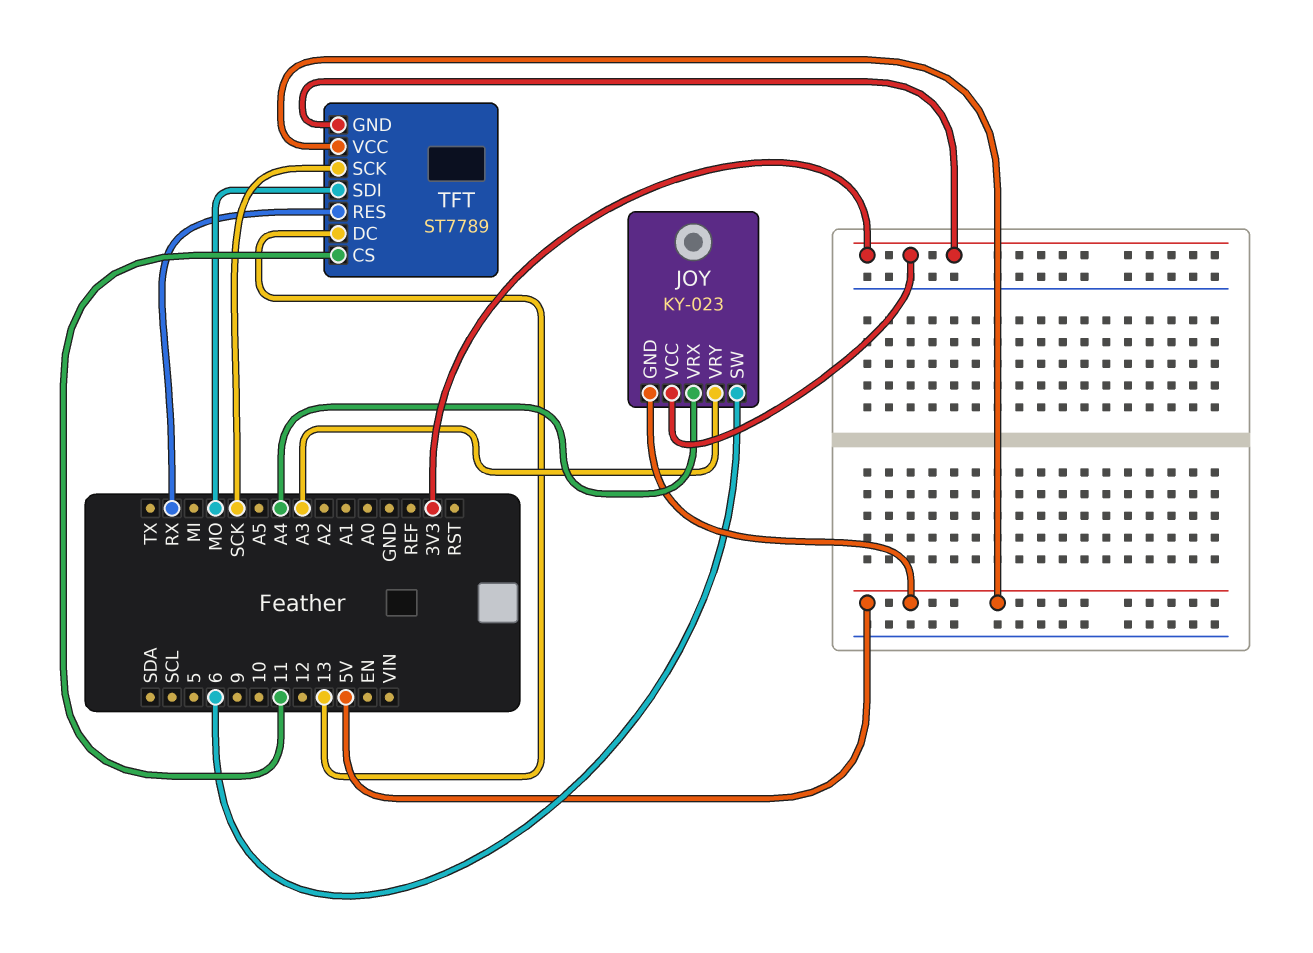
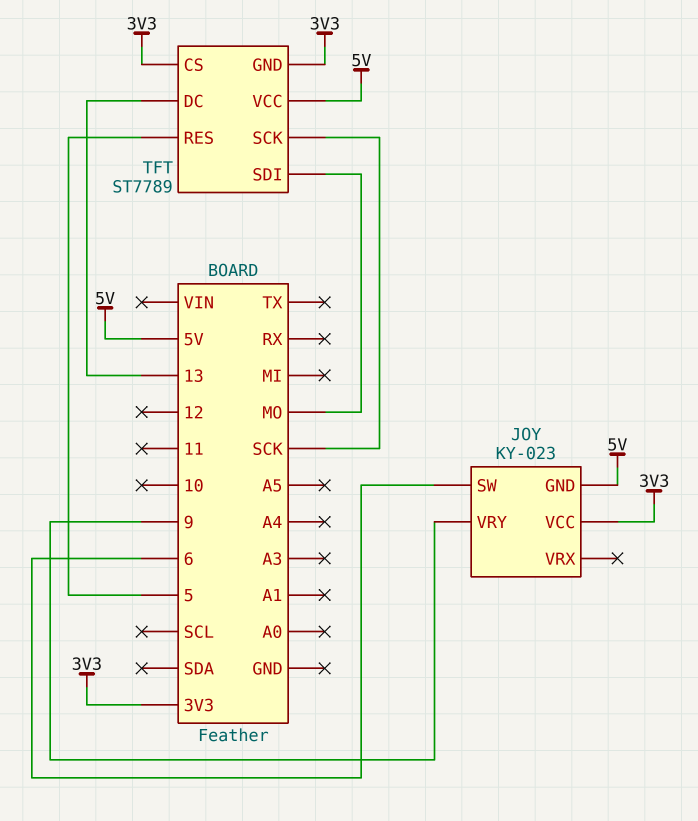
JOY pin VRX: A4 -> none
JOY pin VRY: A3 -> 9
TFT pin CS: 11 -> 3V3
TFT pin RES: RX -> 5

